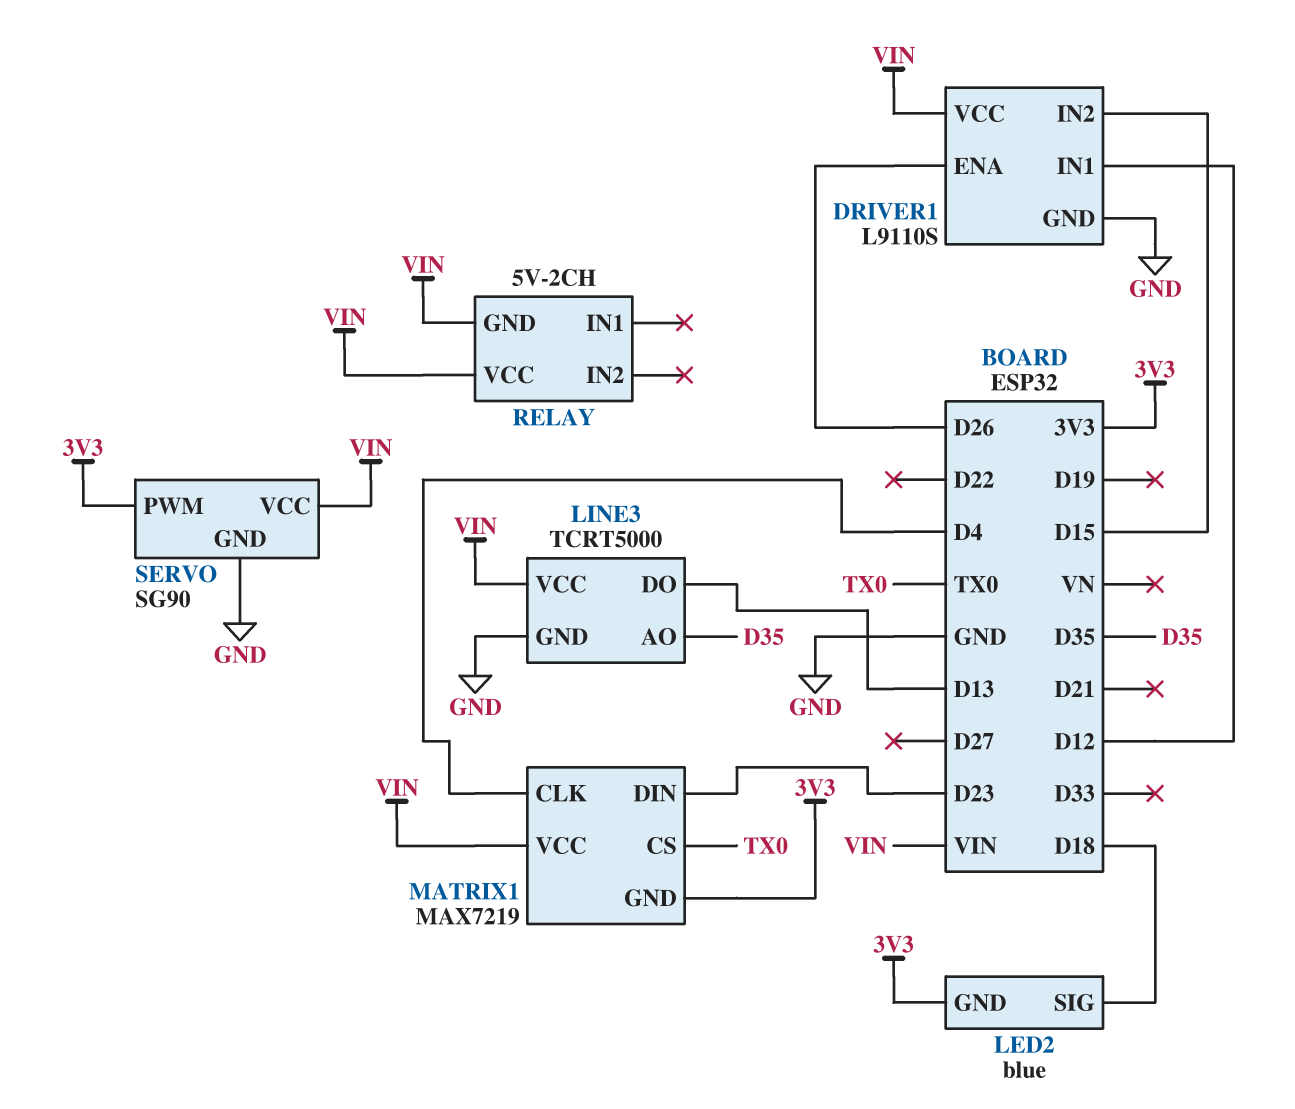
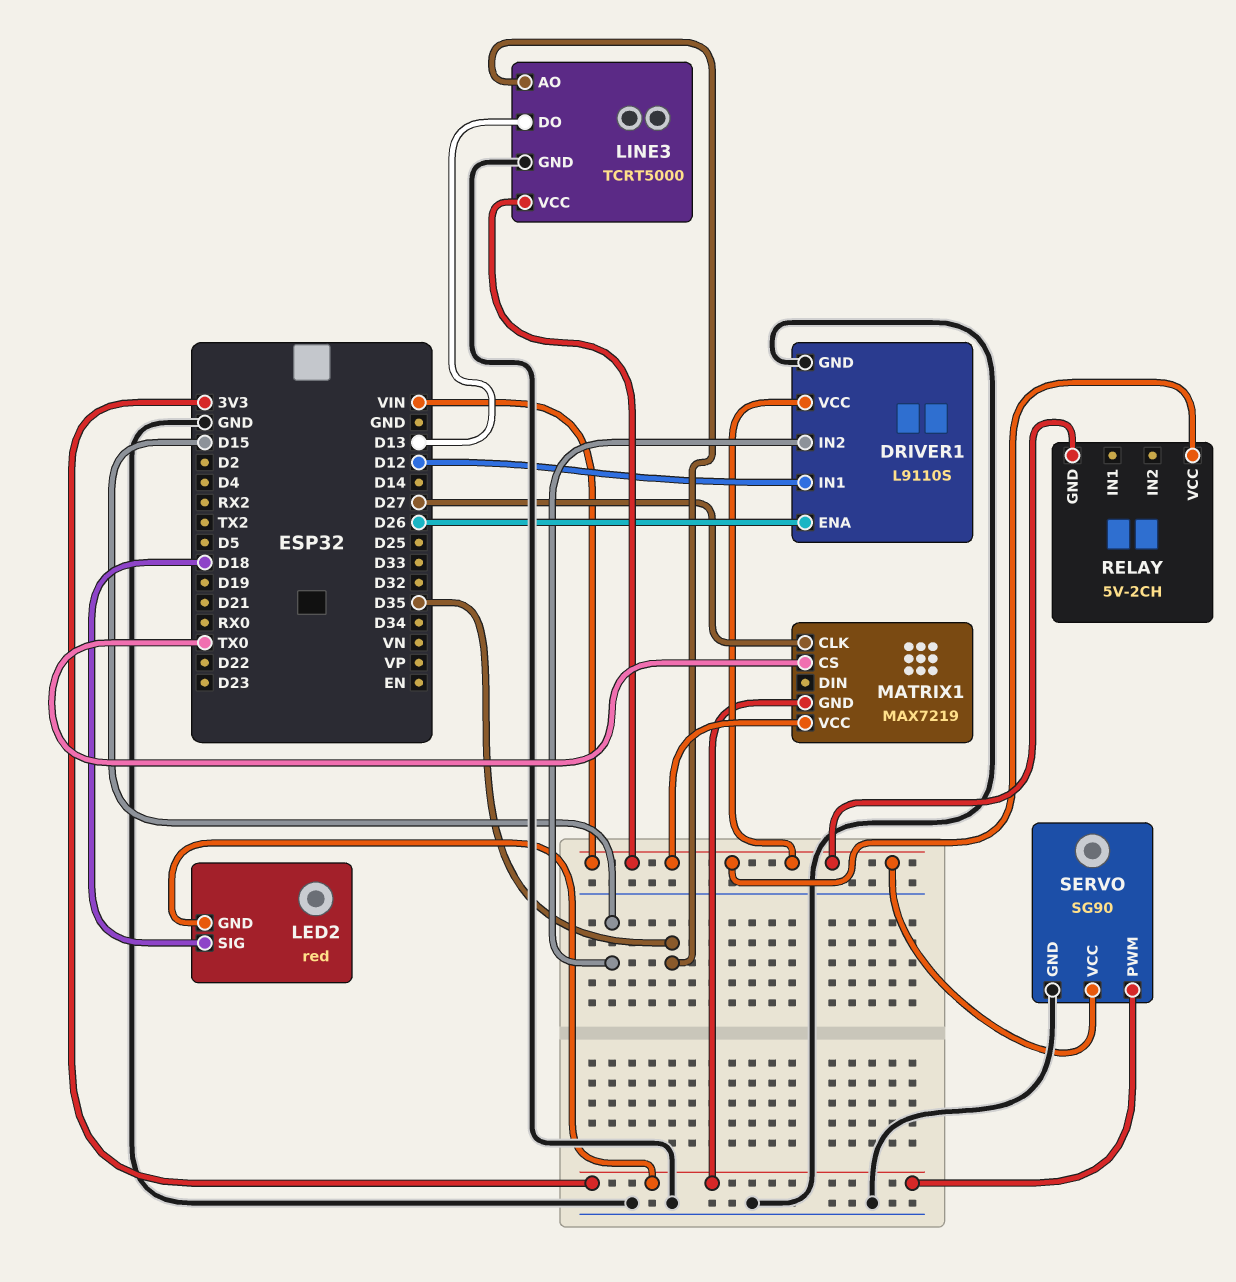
LED2: blue -> red
MATRIX1 pin CLK: D4 -> D27
MATRIX1 pin DIN: D23 -> none

